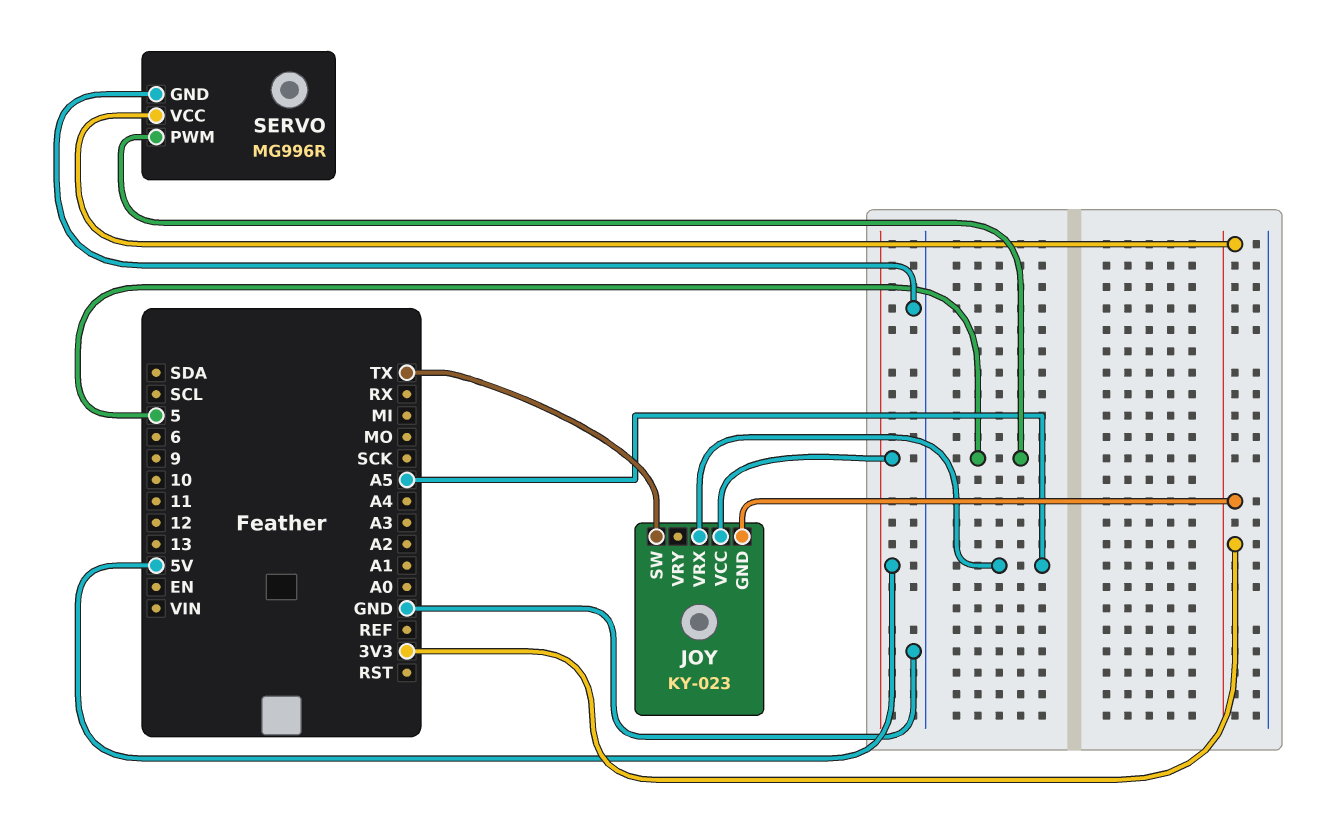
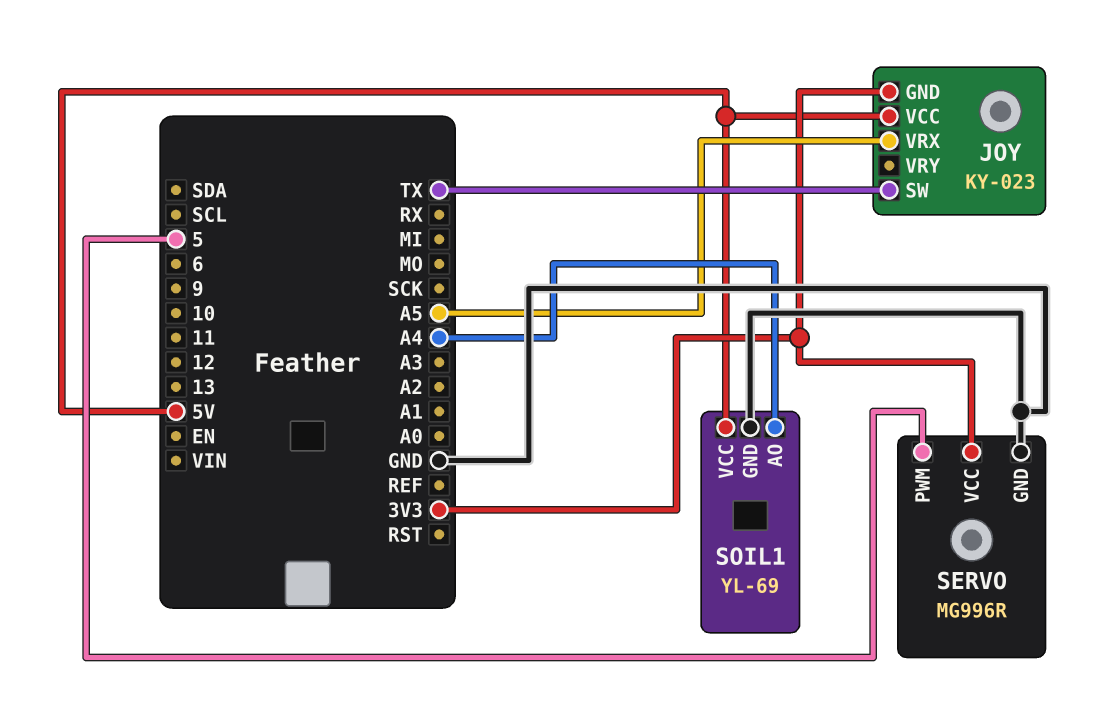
SOIL1: none -> YL-69
SOIL1 pin AO: none -> A4
SOIL1 pin GND: none -> GND
SOIL1 pin VCC: none -> 5V

